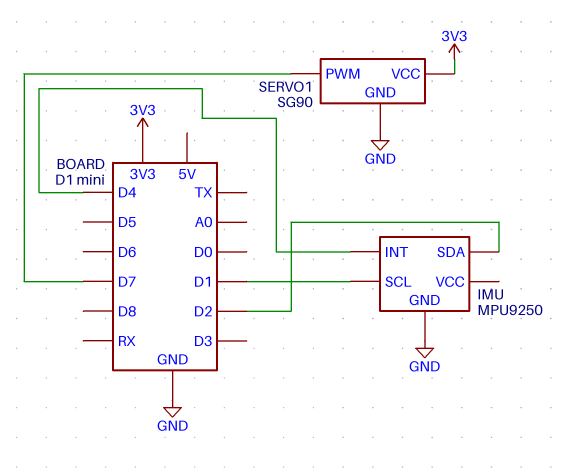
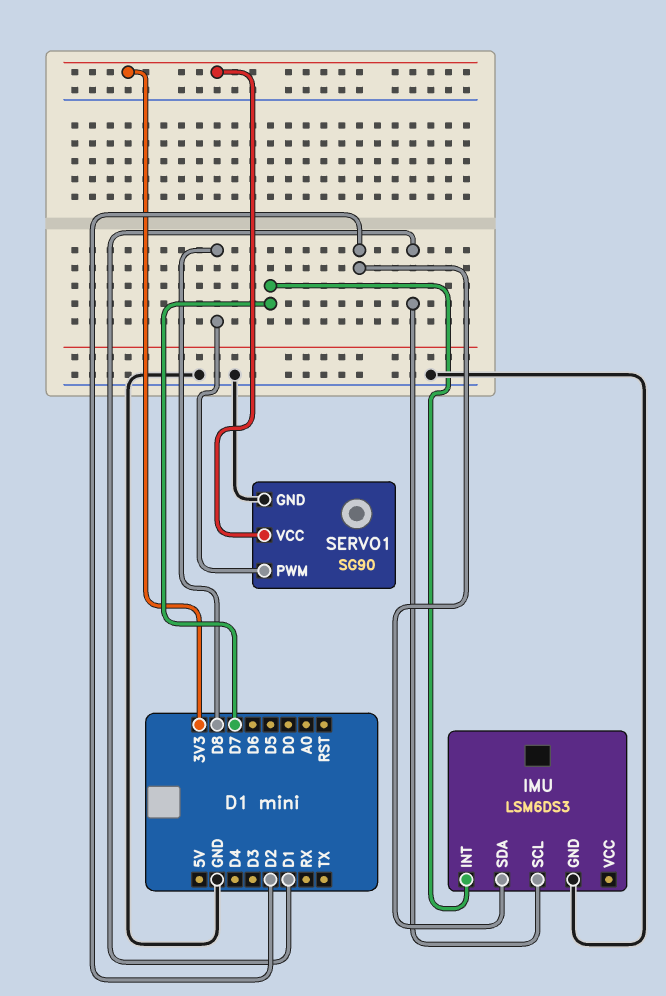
IMU: MPU9250 -> LSM6DS3
IMU pin INT: D4 -> D7
SERVO1 pin PWM: D7 -> D8

